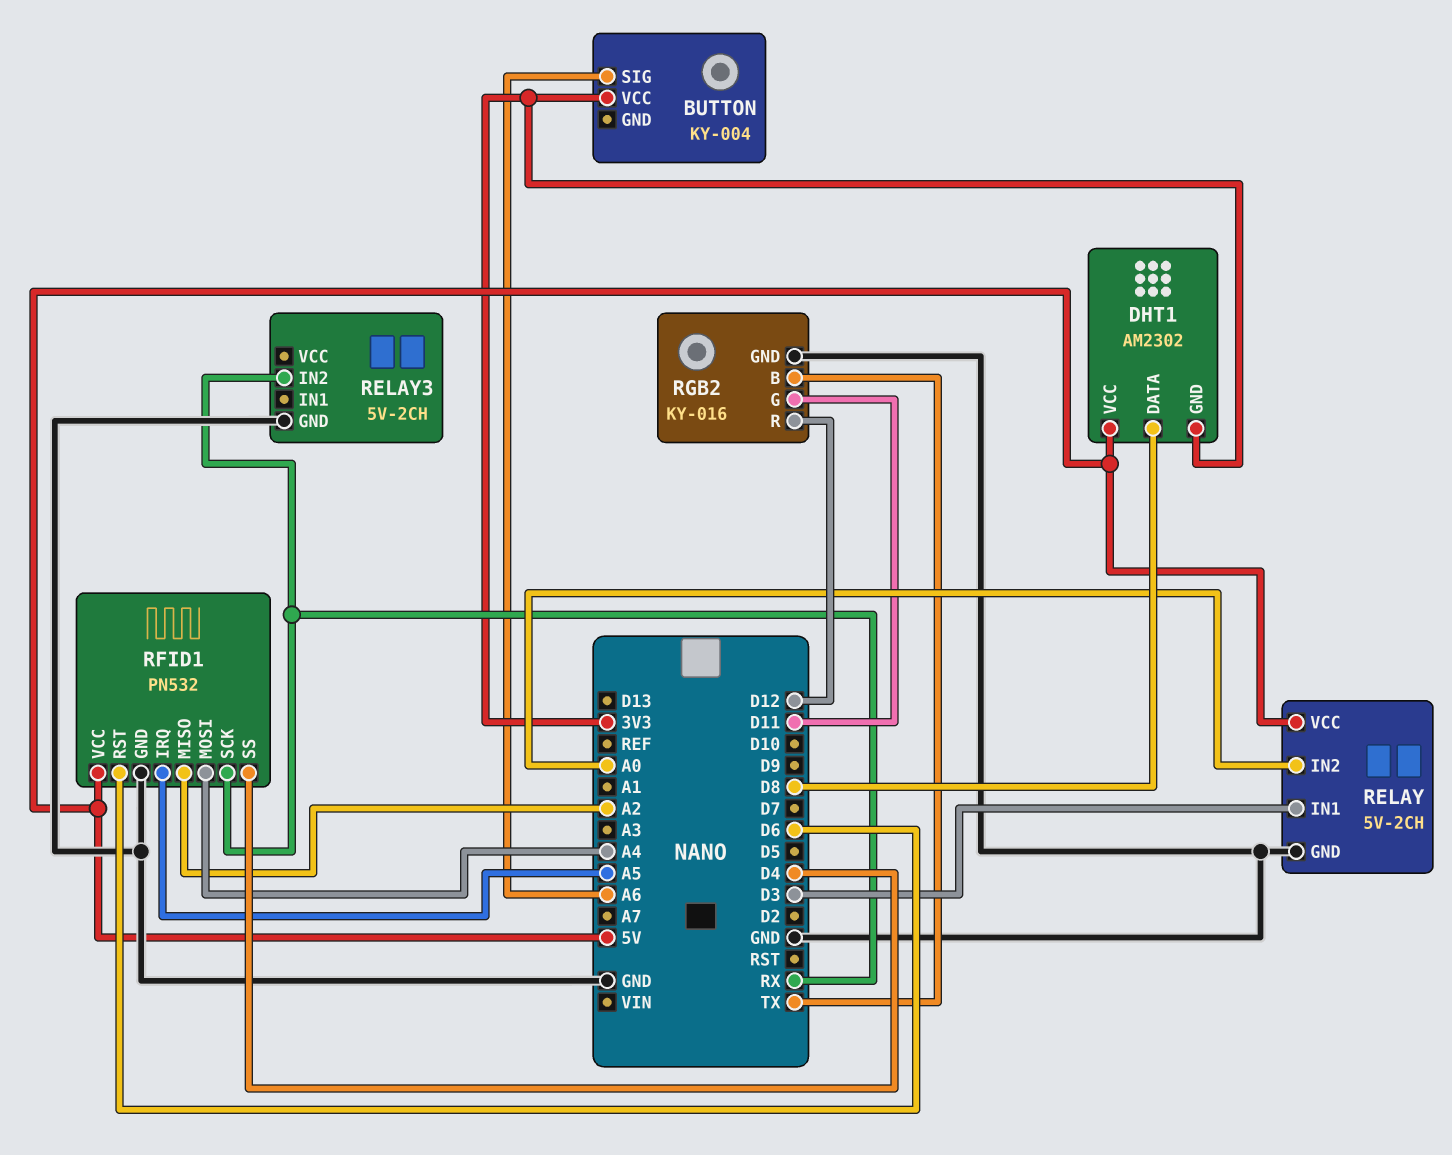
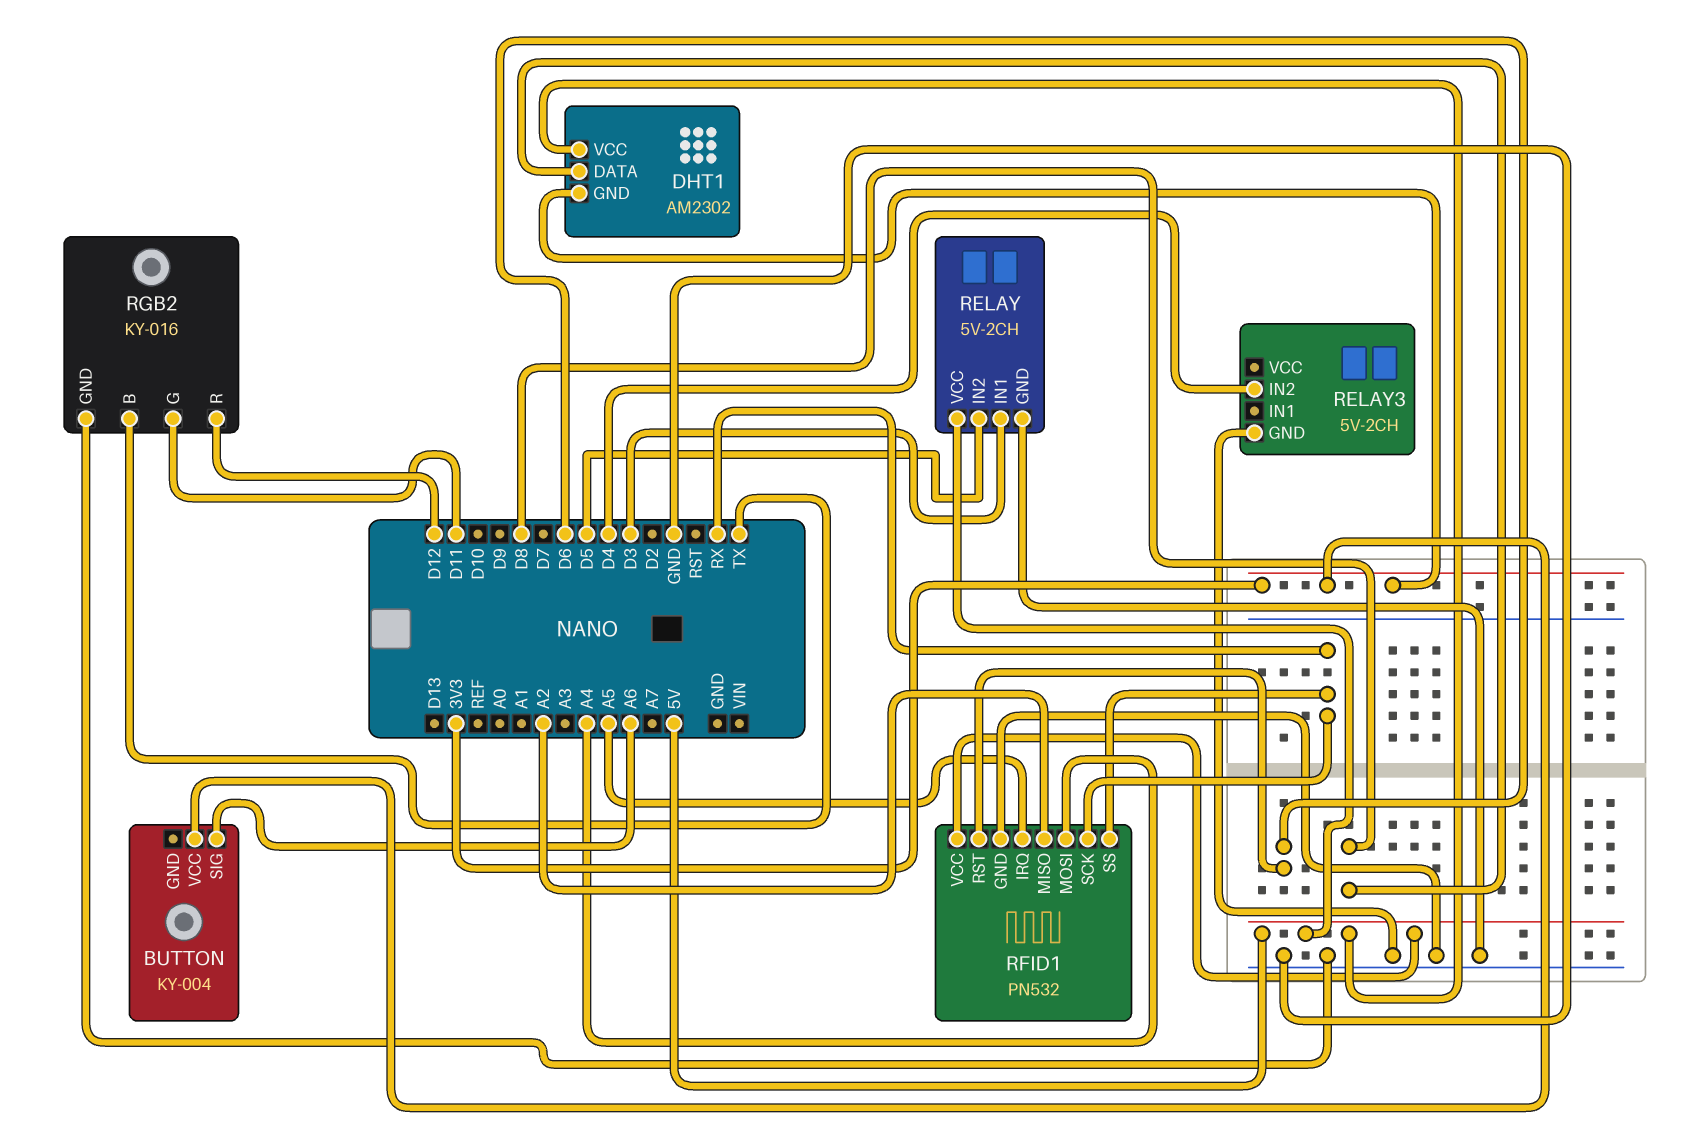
RELAY pin IN2: A0 -> D5
RELAY3 pin IN2: RX -> D4
RFID1 pin SS: D4 -> RX

